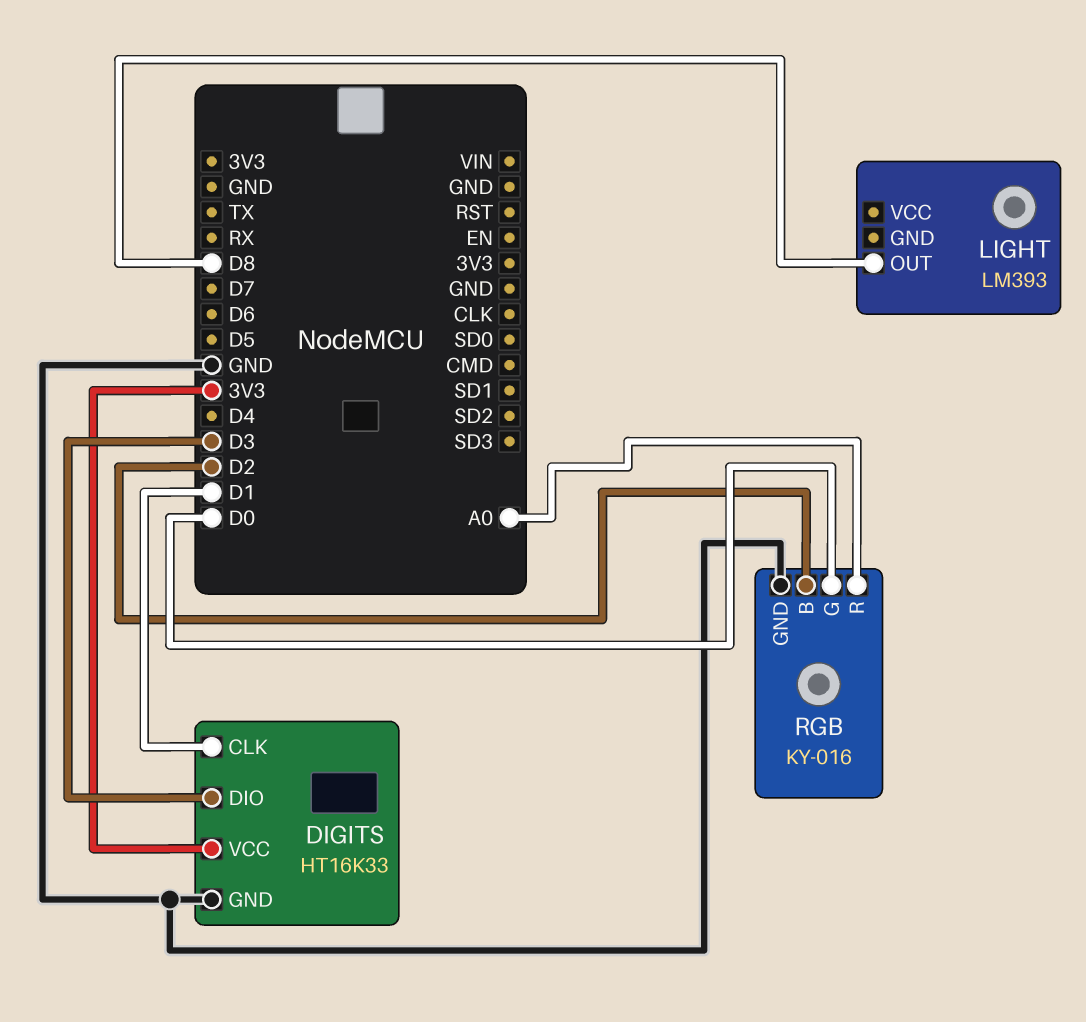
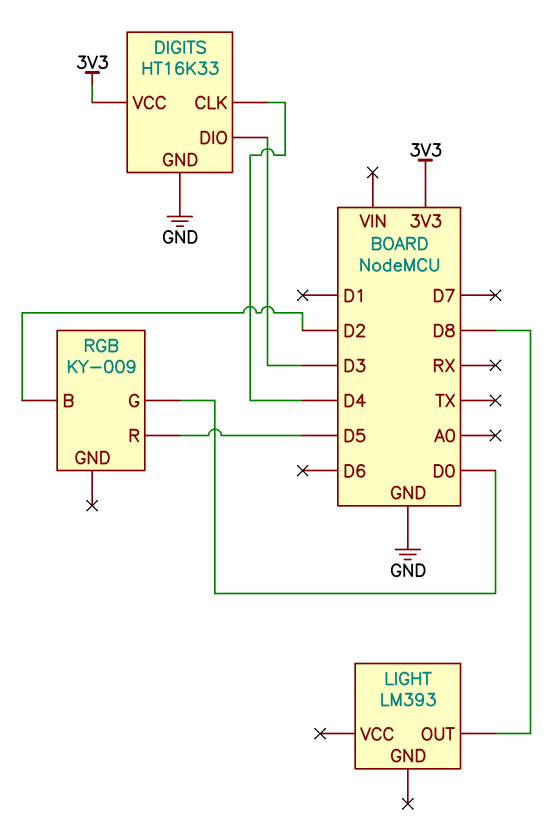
DIGITS pin CLK: D1 -> D4
RGB: KY-016 -> KY-009
RGB pin GND: GND -> none
RGB pin R: A0 -> D5

